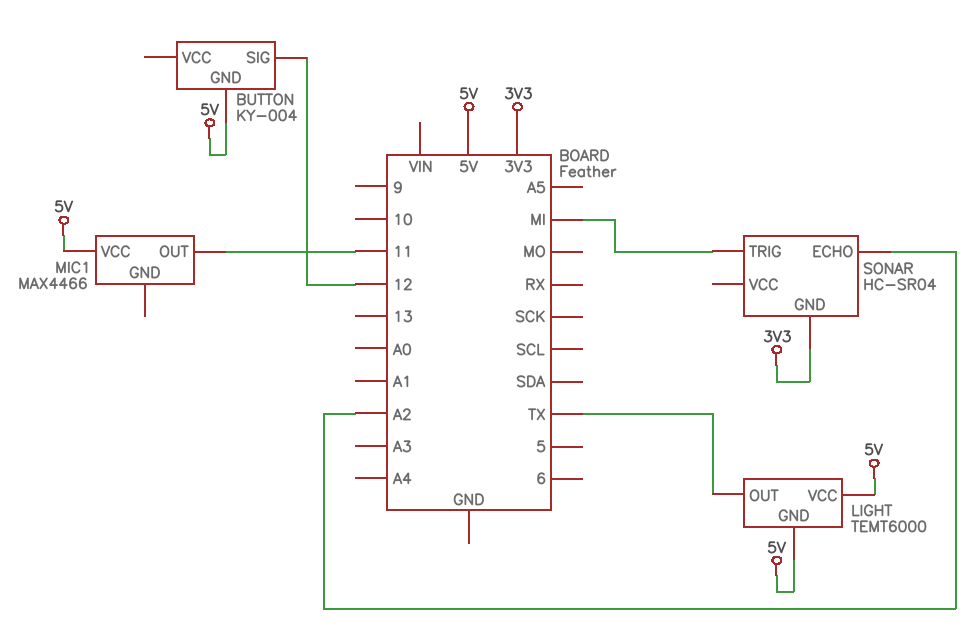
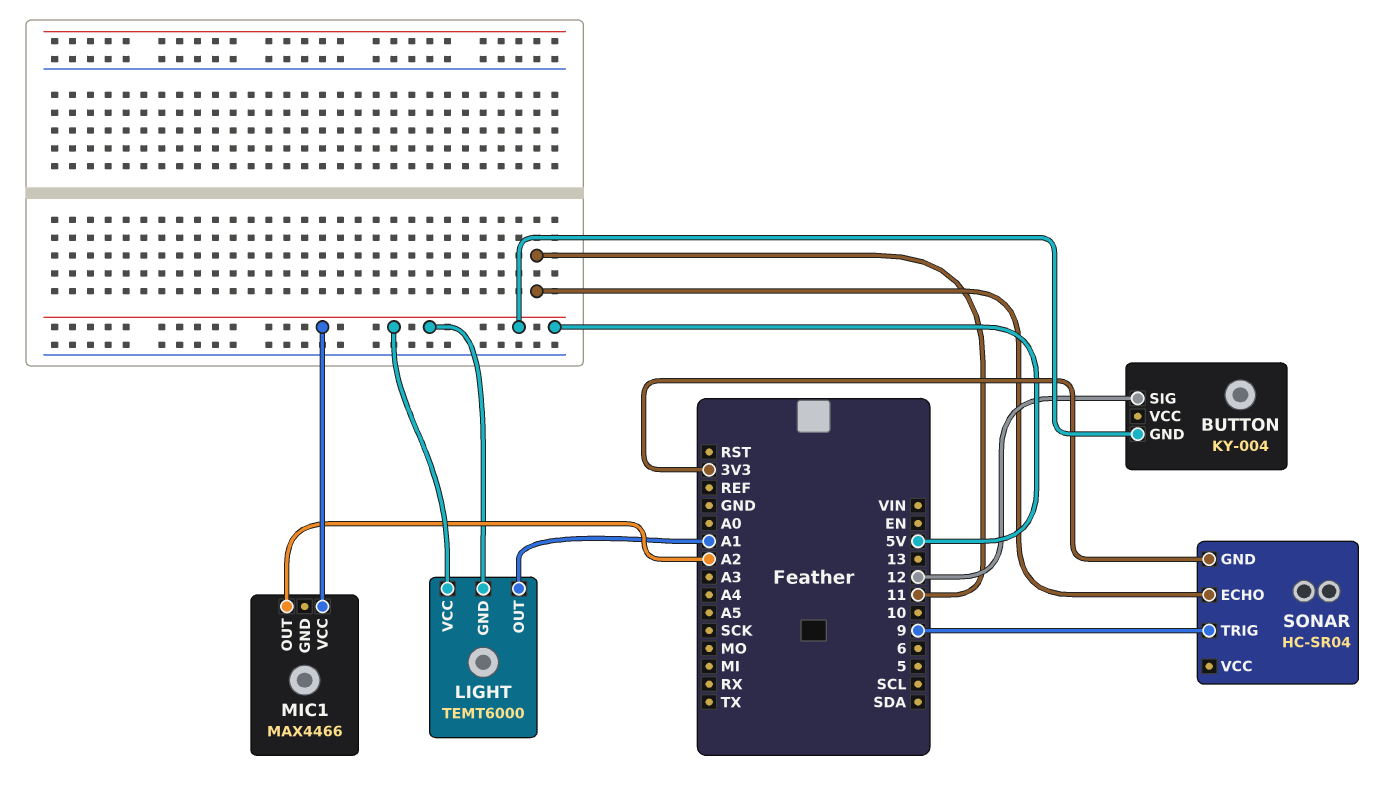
LIGHT pin OUT: TX -> A1
MIC1 pin OUT: 11 -> A2
SONAR pin ECHO: A2 -> 11
SONAR pin TRIG: MI -> 9

